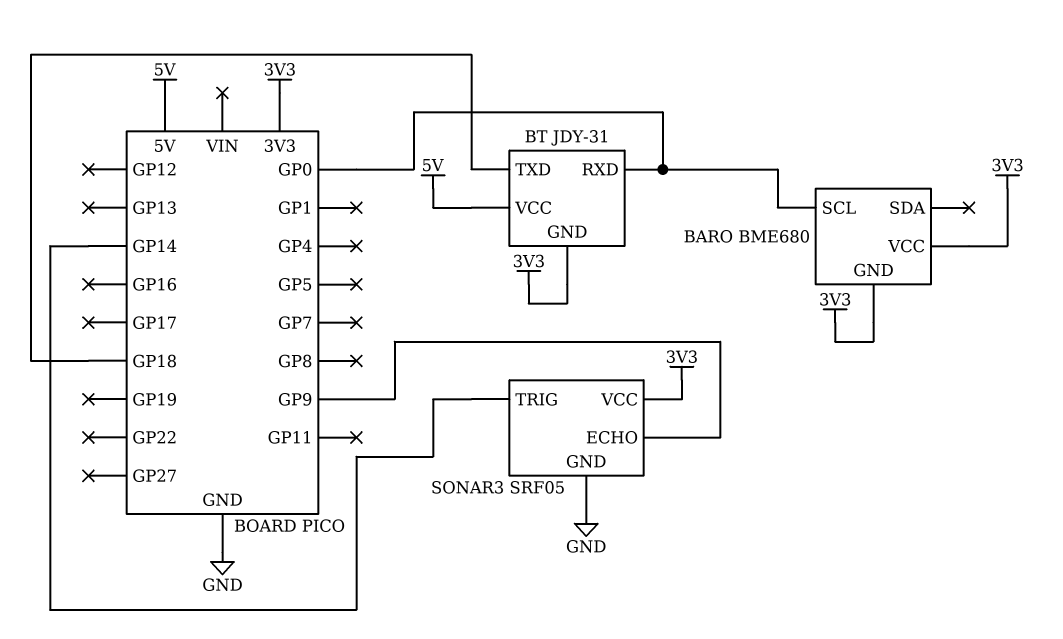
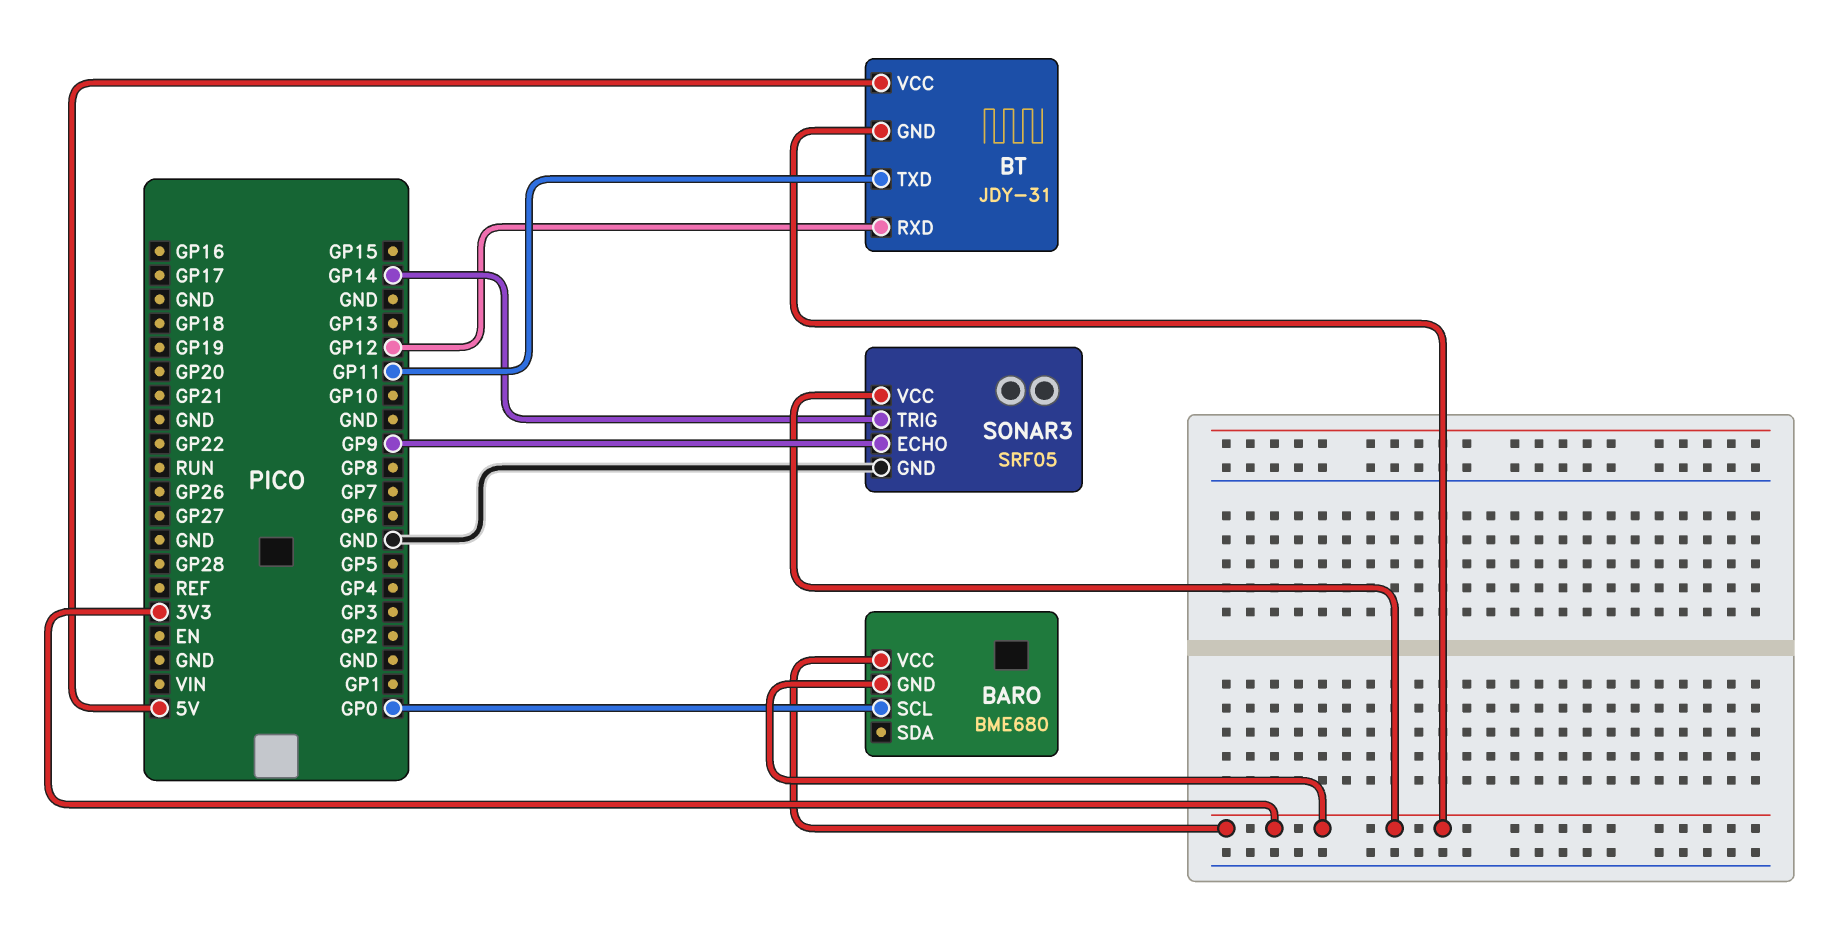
BT pin RXD: GP0 -> GP12
BT pin TXD: GP18 -> GP11

